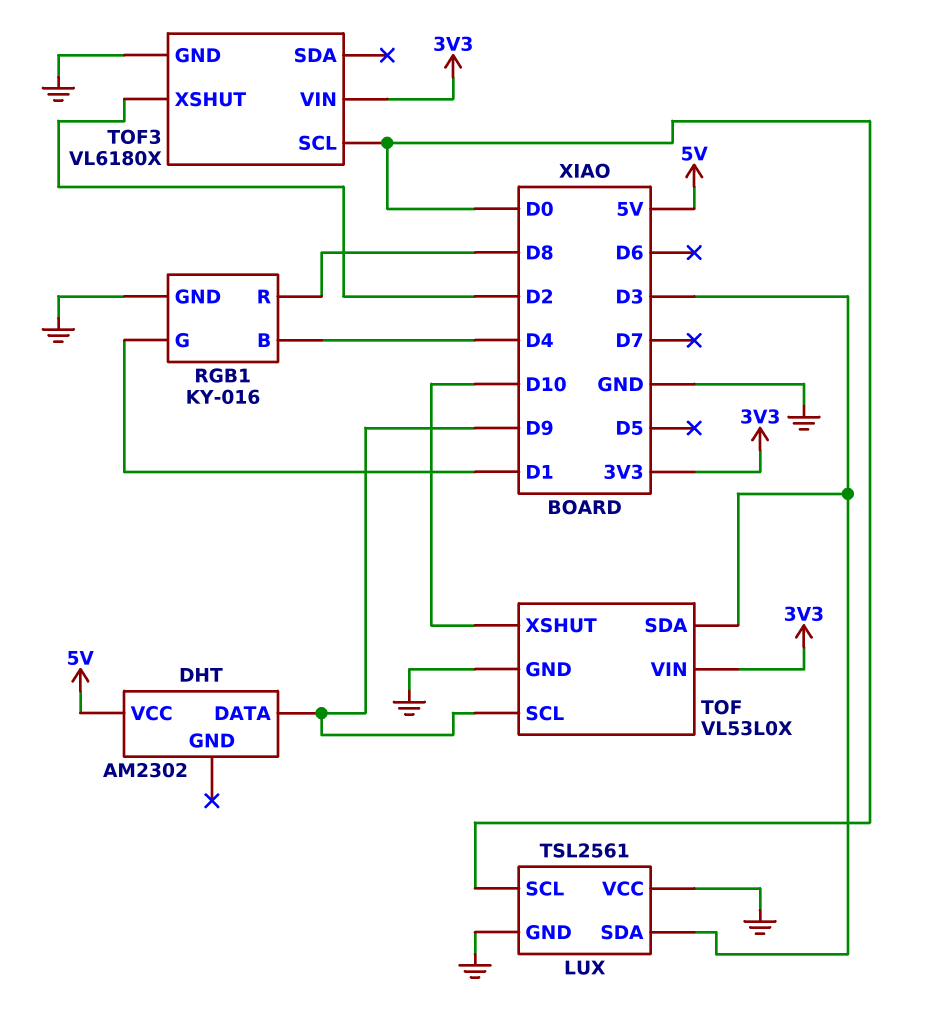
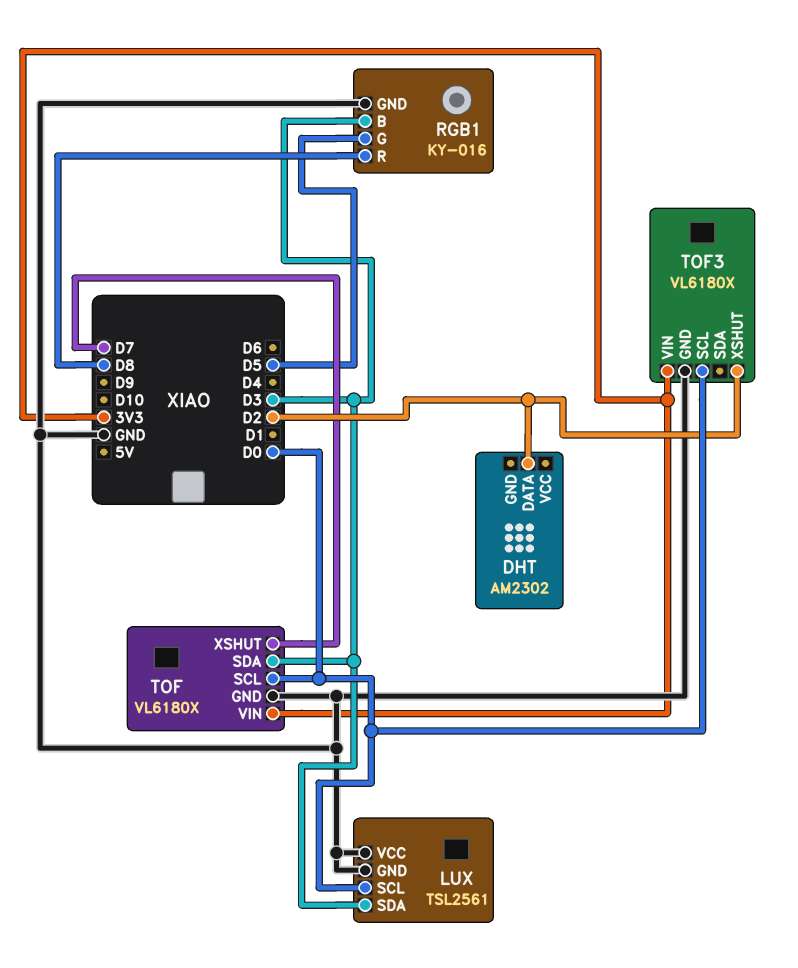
DHT pin DATA: D9 -> D2
DHT pin VCC: 5V -> none
RGB1 pin B: D4 -> D3
RGB1 pin G: D1 -> D5
TOF: VL53L0X -> VL6180X
TOF pin SCL: D9 -> D0
TOF pin XSHUT: D10 -> D7

